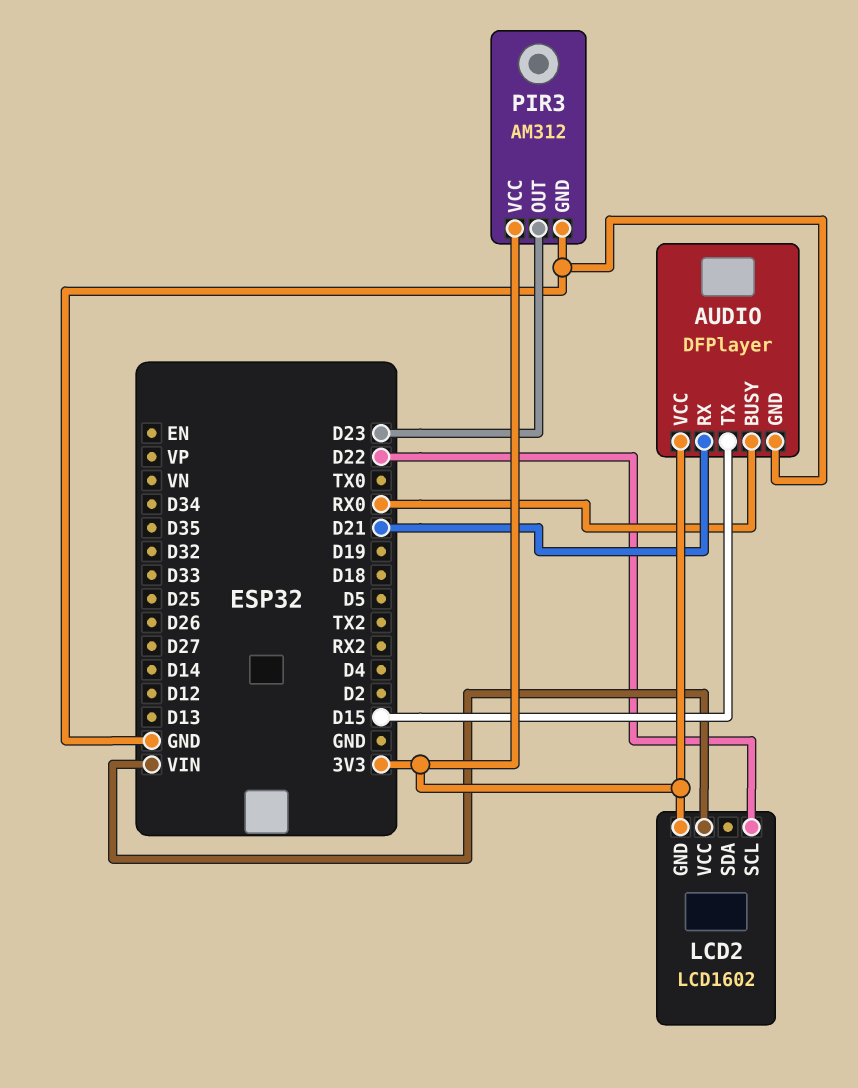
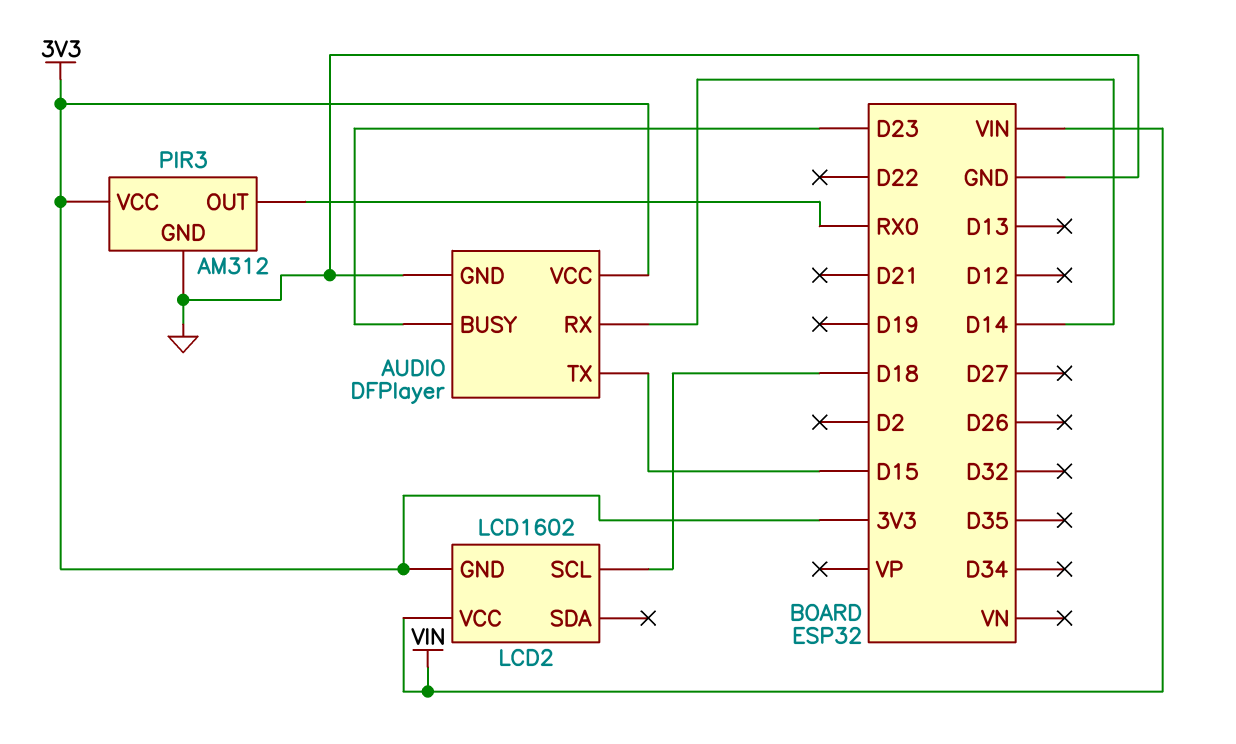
AUDIO pin BUSY: RX0 -> D23
AUDIO pin RX: D21 -> D14
LCD2 pin SCL: D22 -> D18
PIR3 pin OUT: D23 -> RX0

